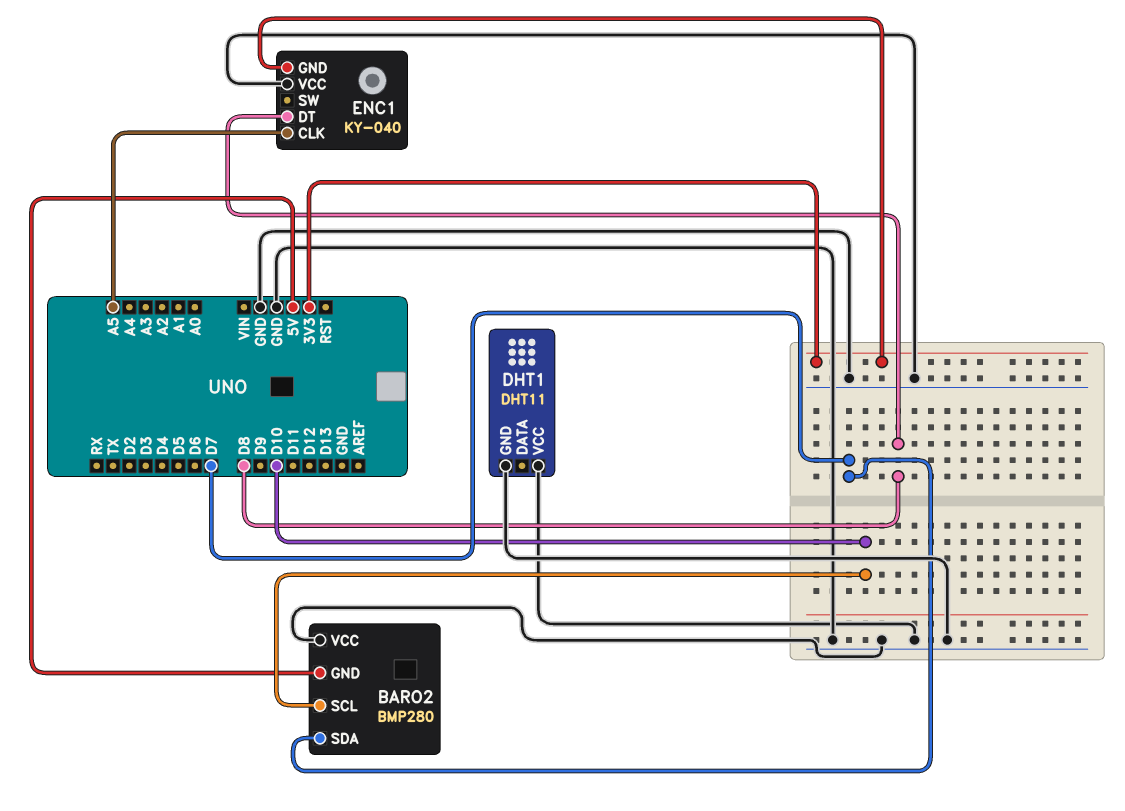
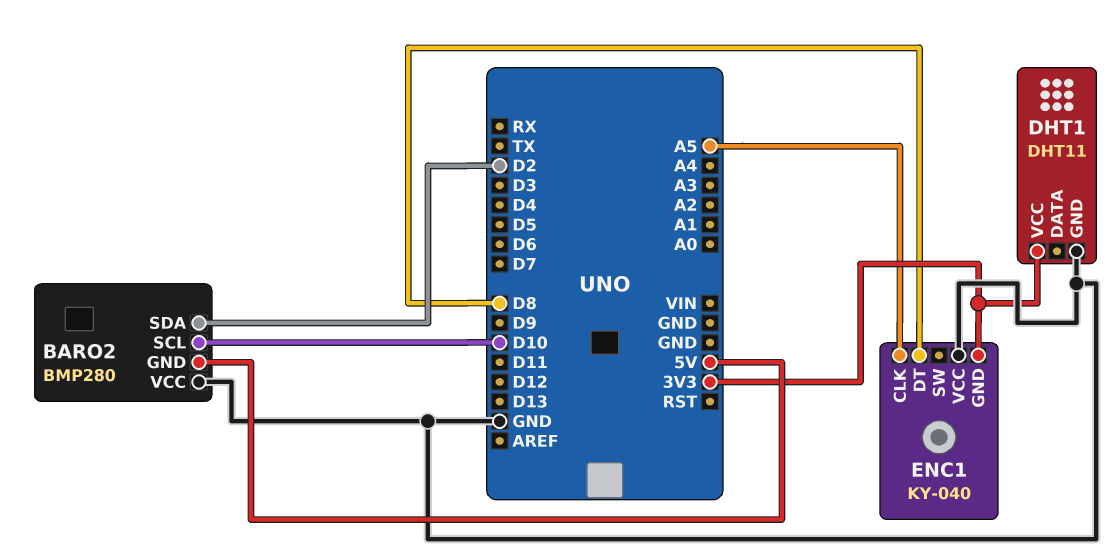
BARO2 pin SDA: D7 -> D2
DHT1 pin VCC: GND -> 3V3

